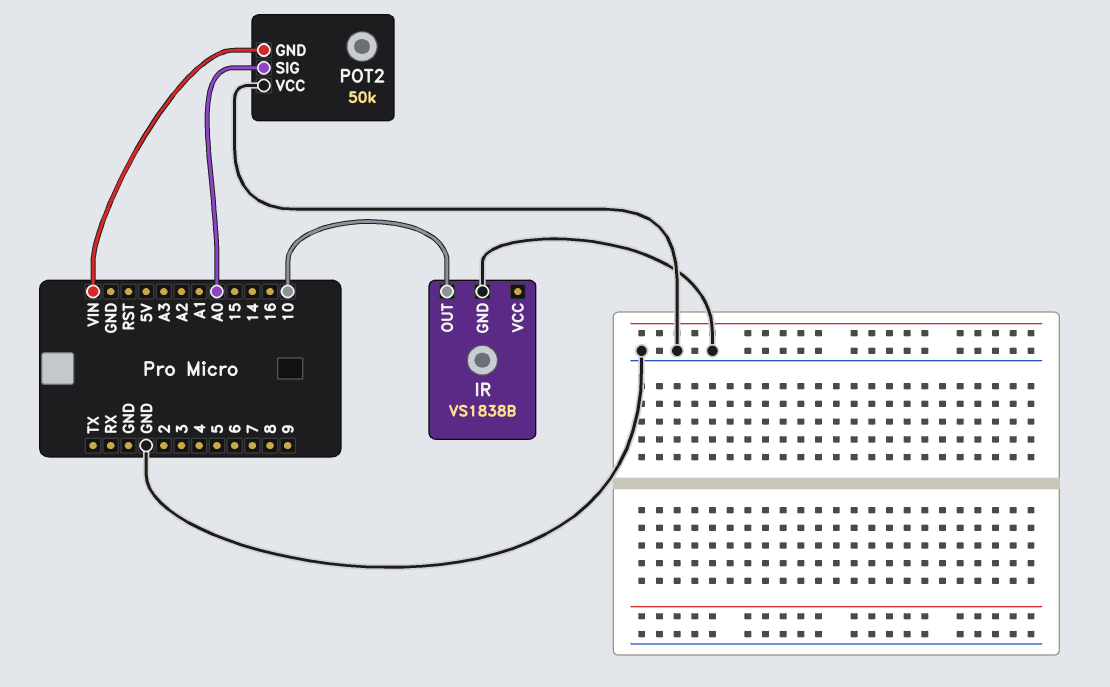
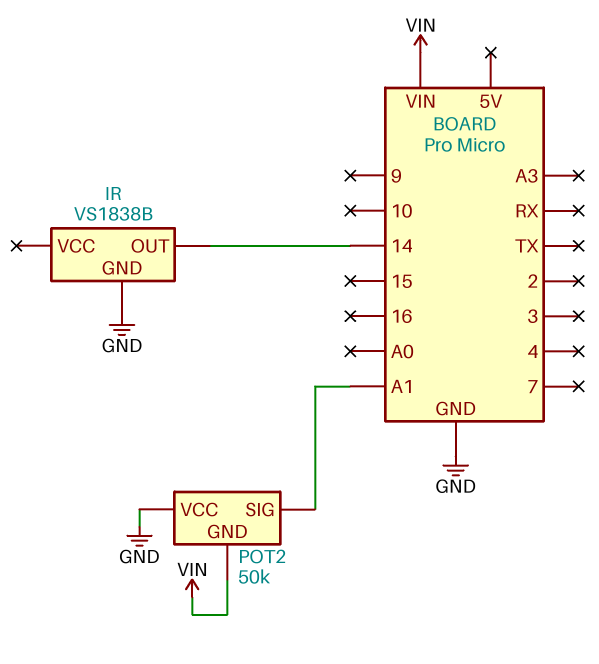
IR pin OUT: 10 -> 14
POT2 pin SIG: A0 -> A1

